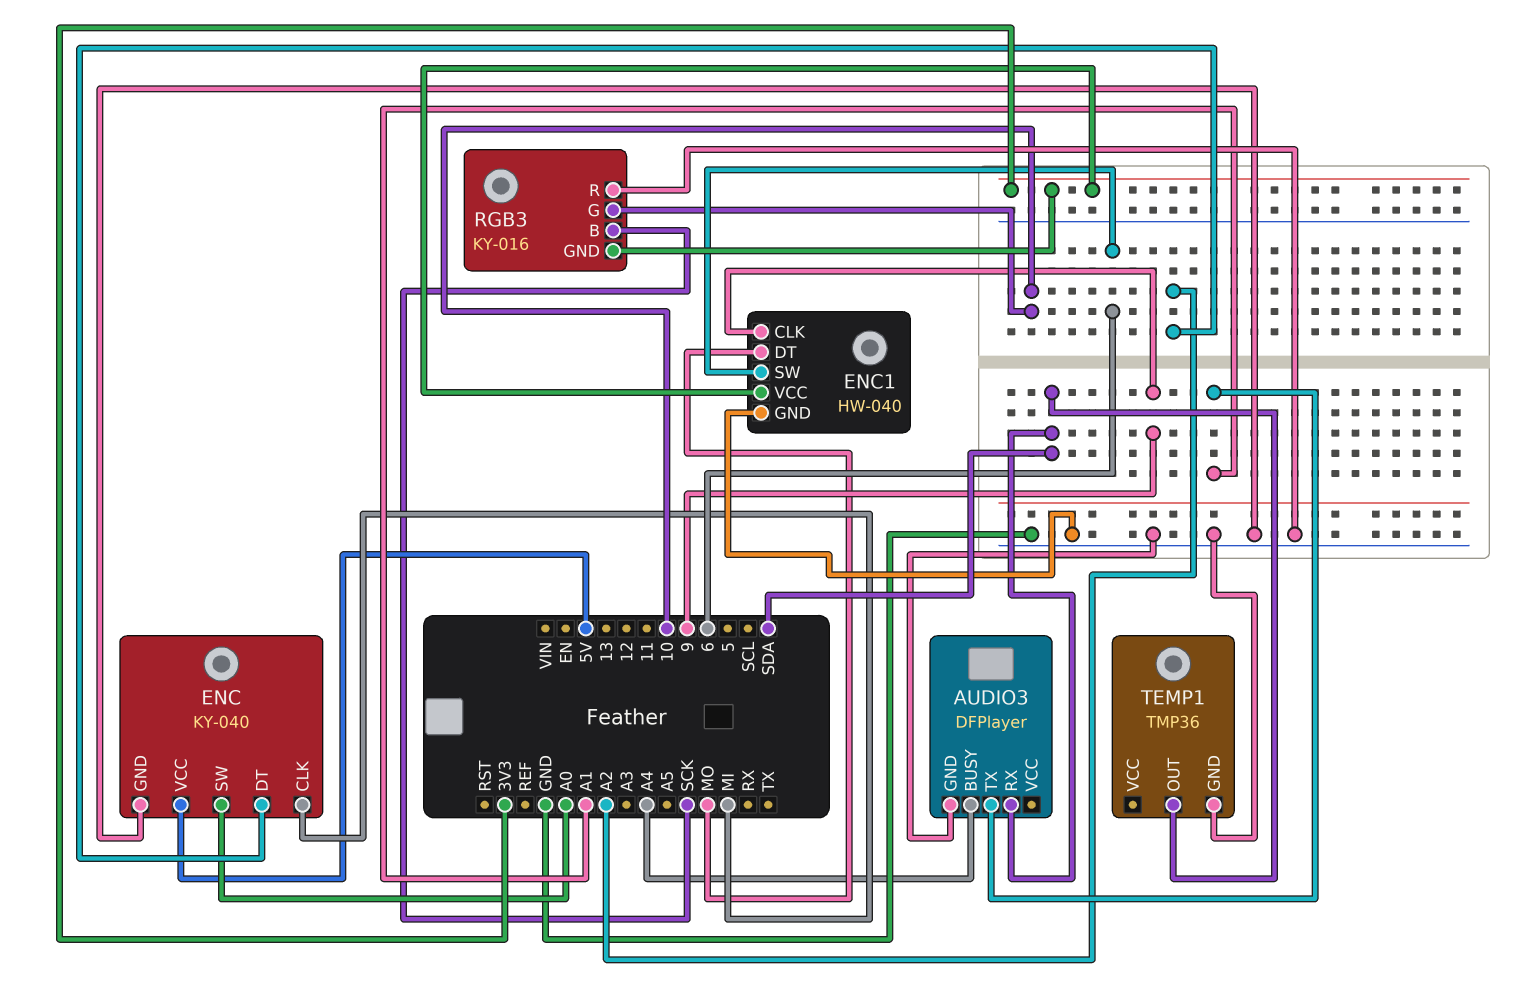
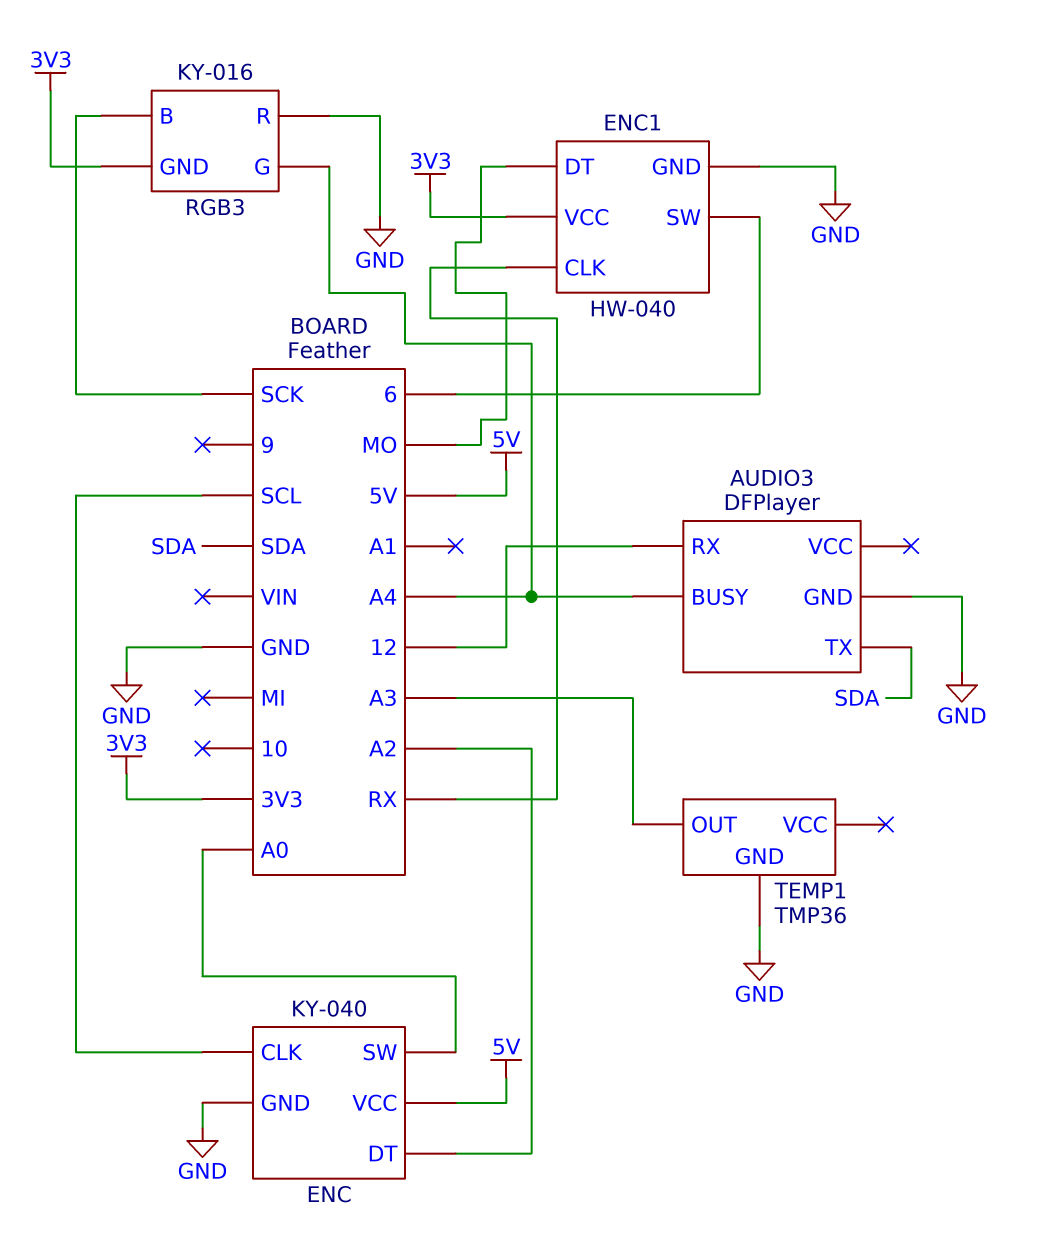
AUDIO3 pin RX: SDA -> 12
AUDIO3 pin TX: A1 -> SDA
ENC pin CLK: MI -> SCL
ENC1 pin CLK: 9 -> RX
RGB3 pin G: 10 -> A4
TEMP1 pin OUT: SDA -> A3

